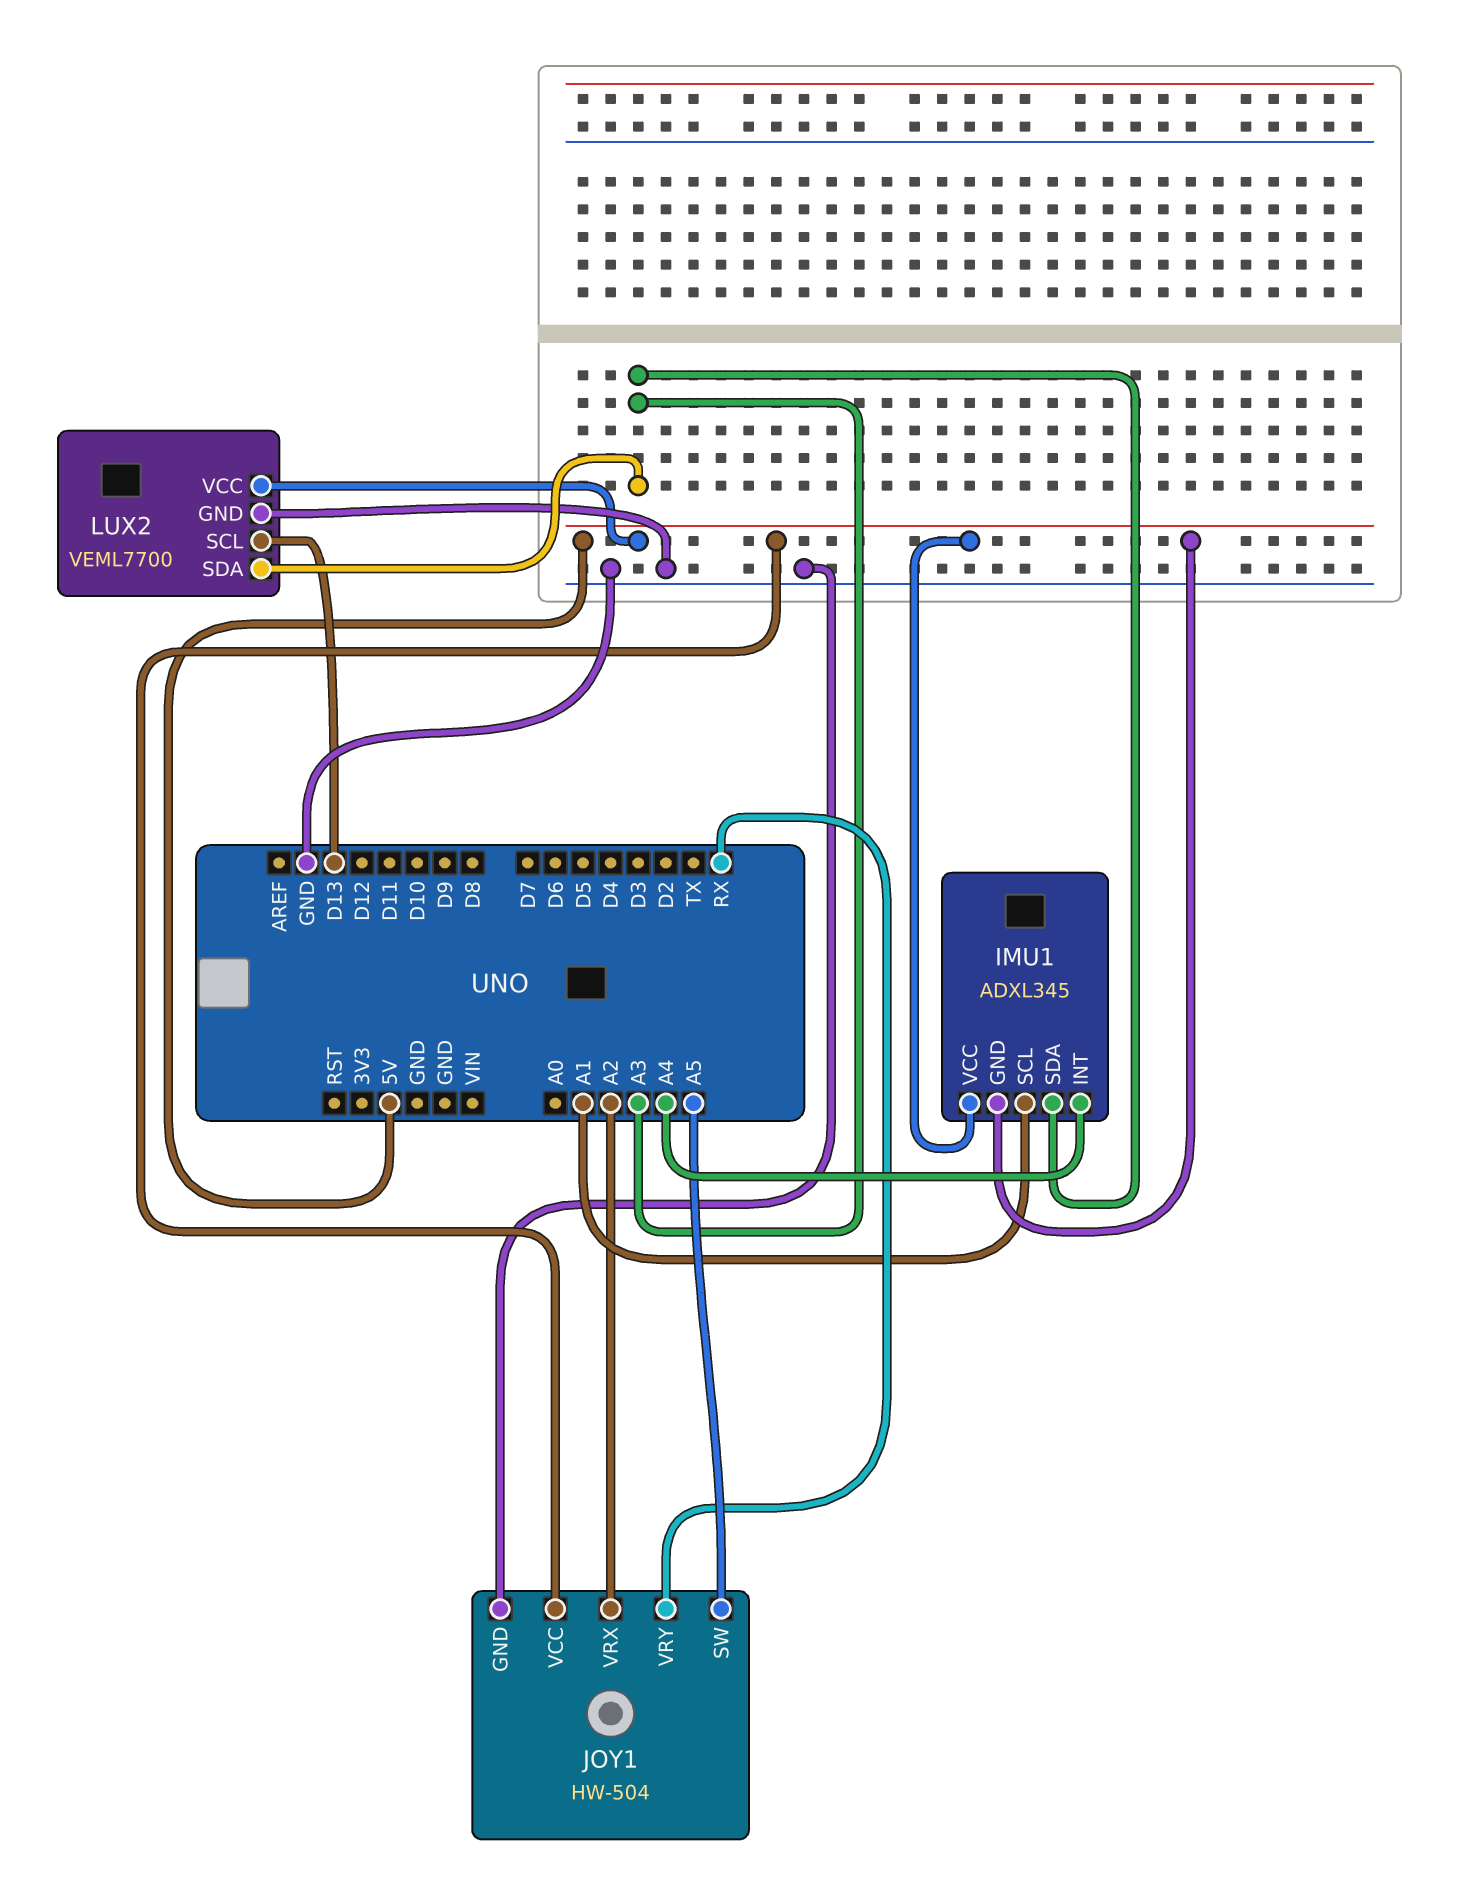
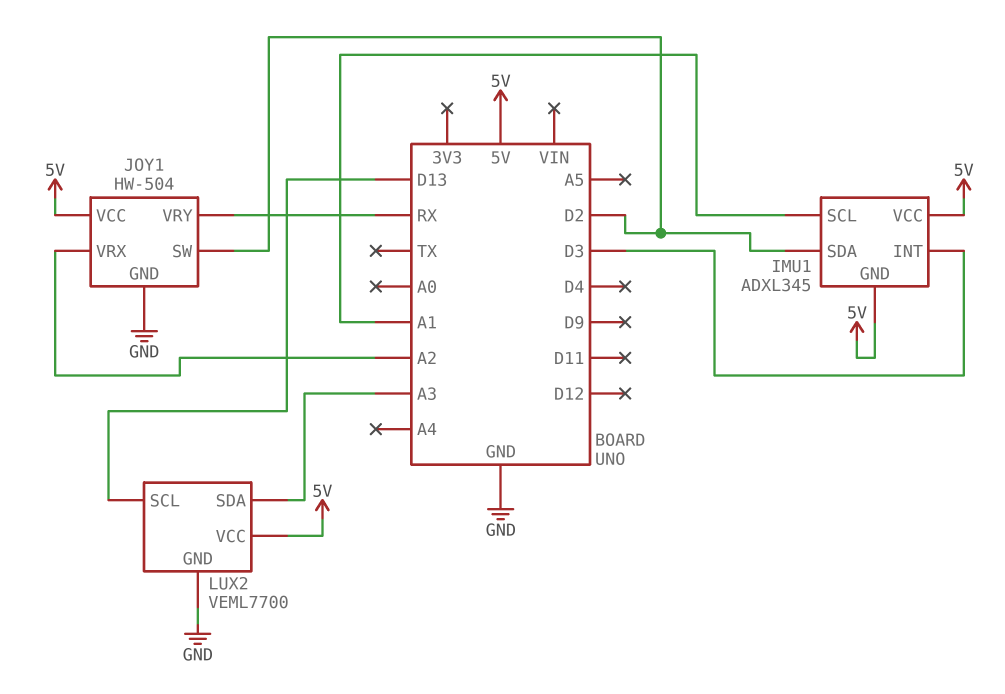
IMU1 pin INT: A4 -> D3
IMU1 pin SDA: A3 -> D2
JOY1 pin SW: A5 -> D2

